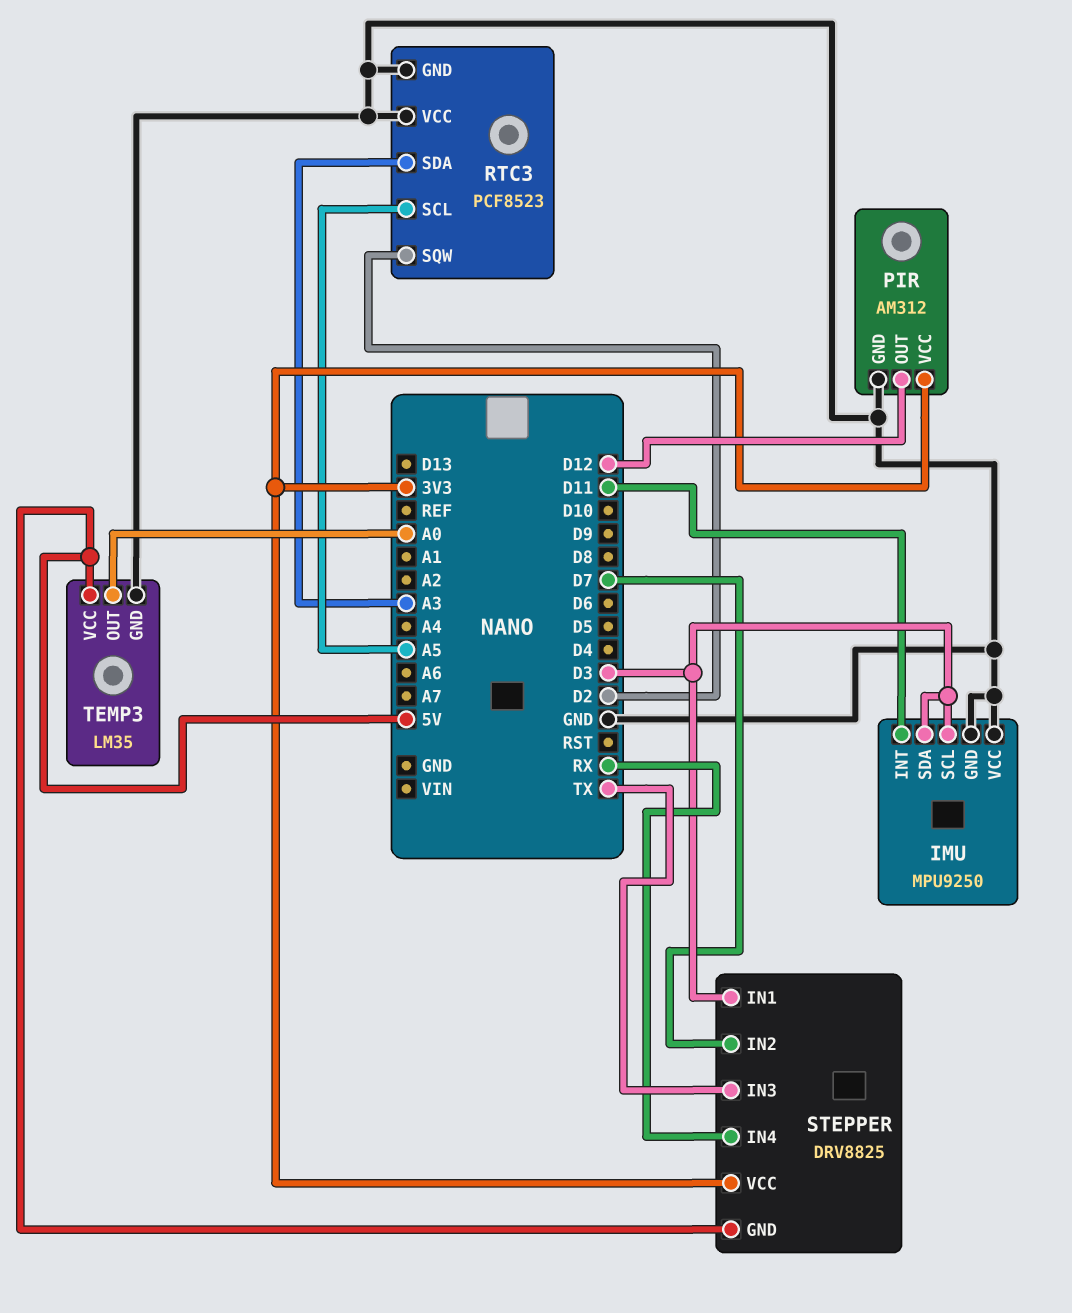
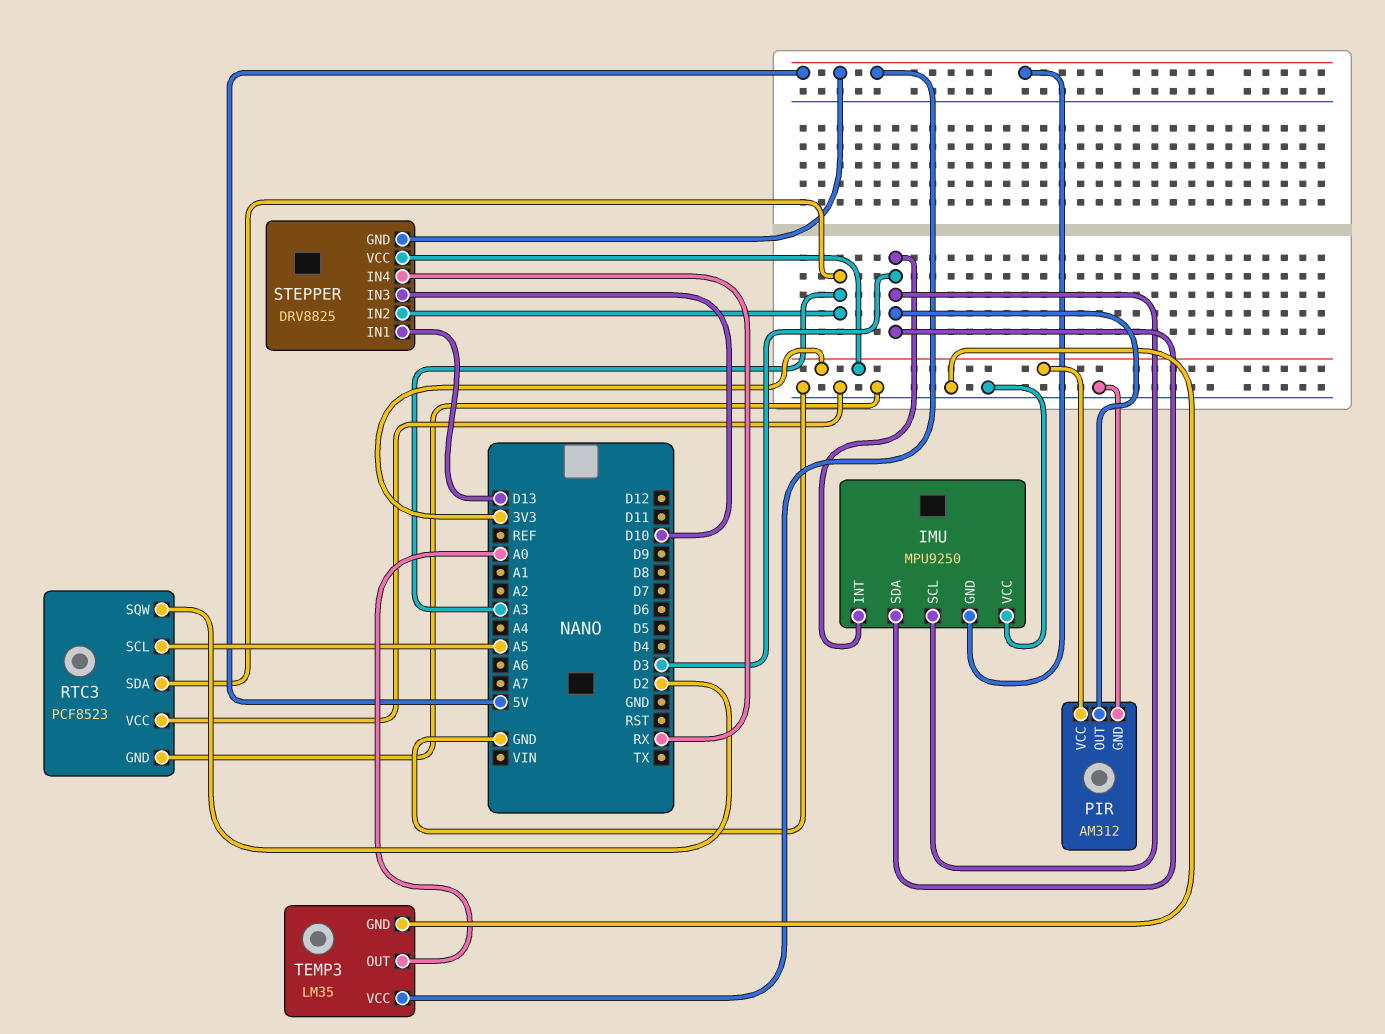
IMU pin GND: GND -> 5V
IMU pin INT: D11 -> D3
PIR pin OUT: D12 -> D3
STEPPER pin IN1: D3 -> D13
STEPPER pin IN2: D7 -> A3
STEPPER pin IN3: TX -> D10

